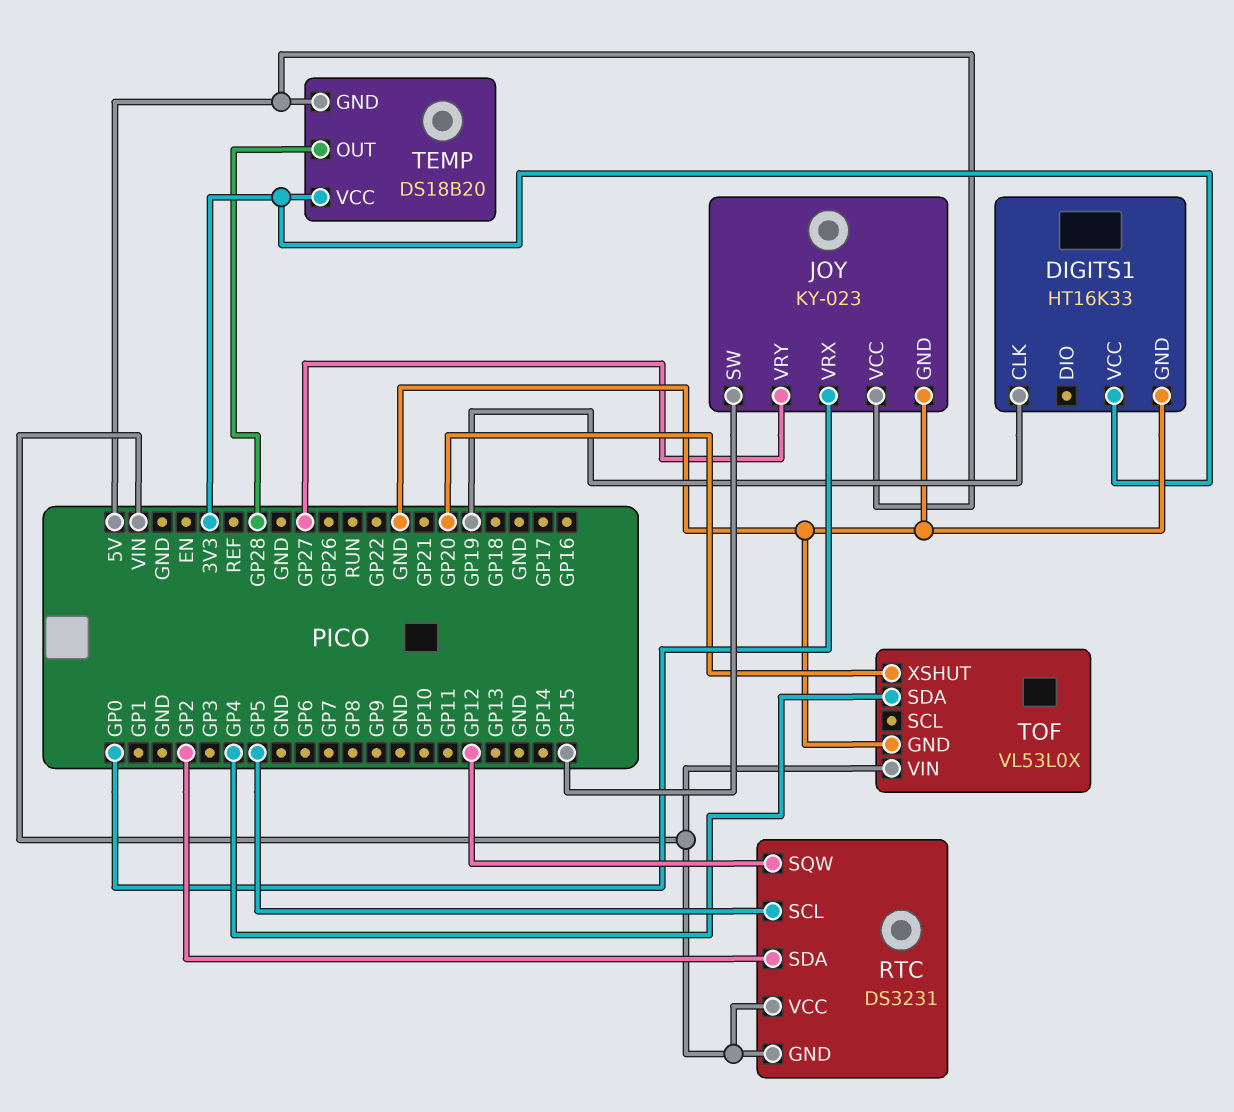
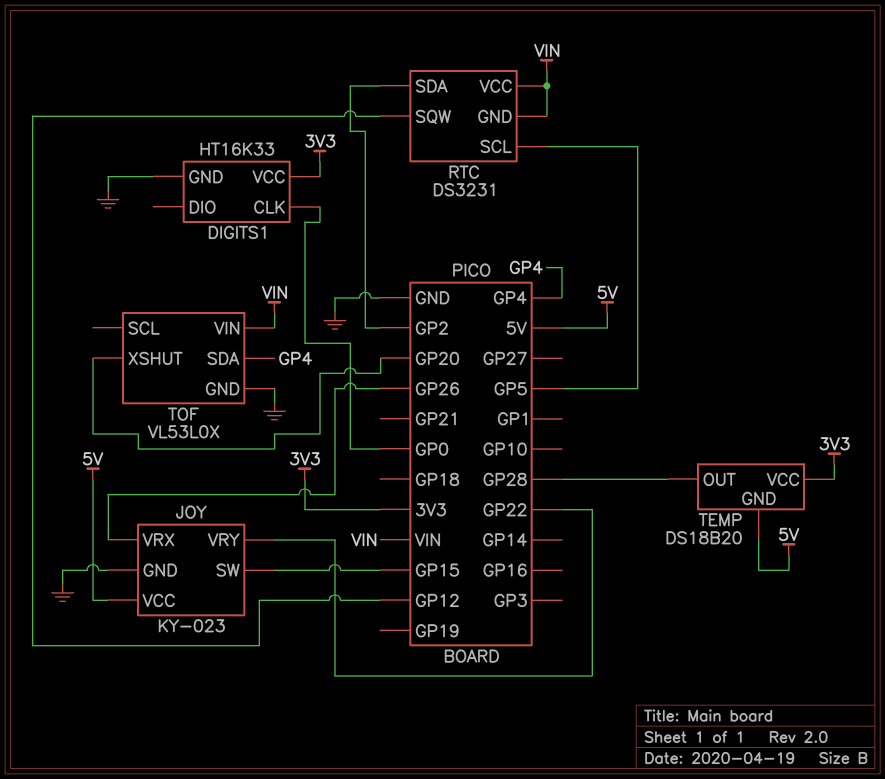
DIGITS1 pin CLK: GP19 -> GP0
JOY pin VRX: GP0 -> GP26
JOY pin VRY: GP27 -> GP22

